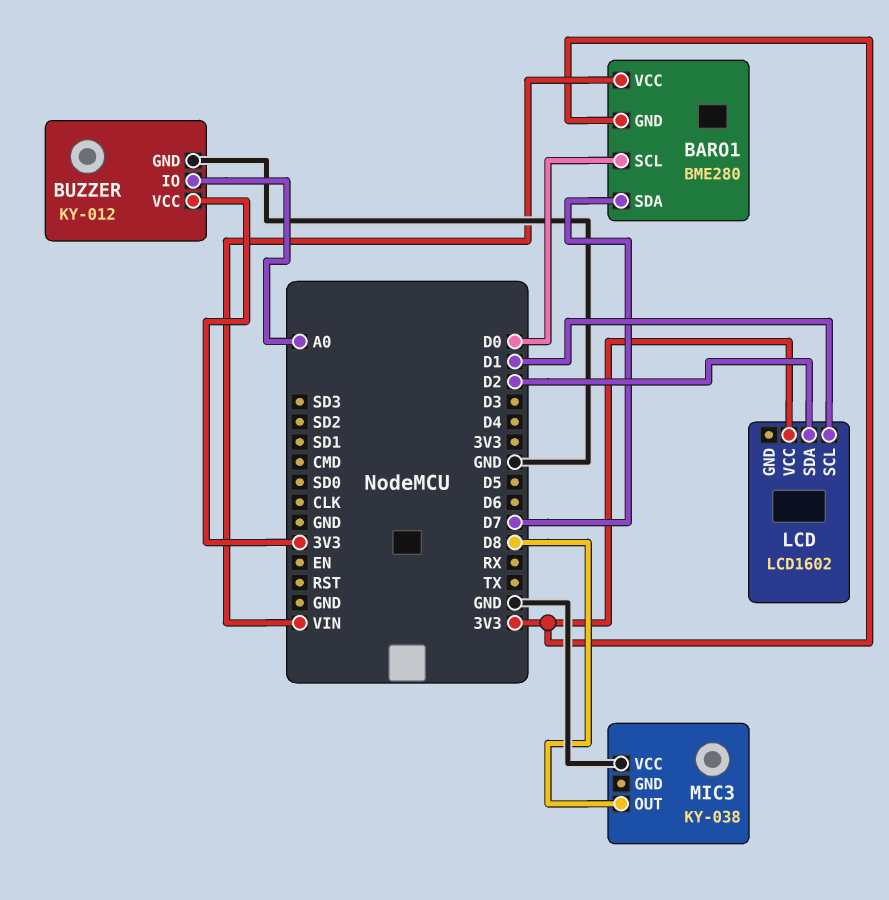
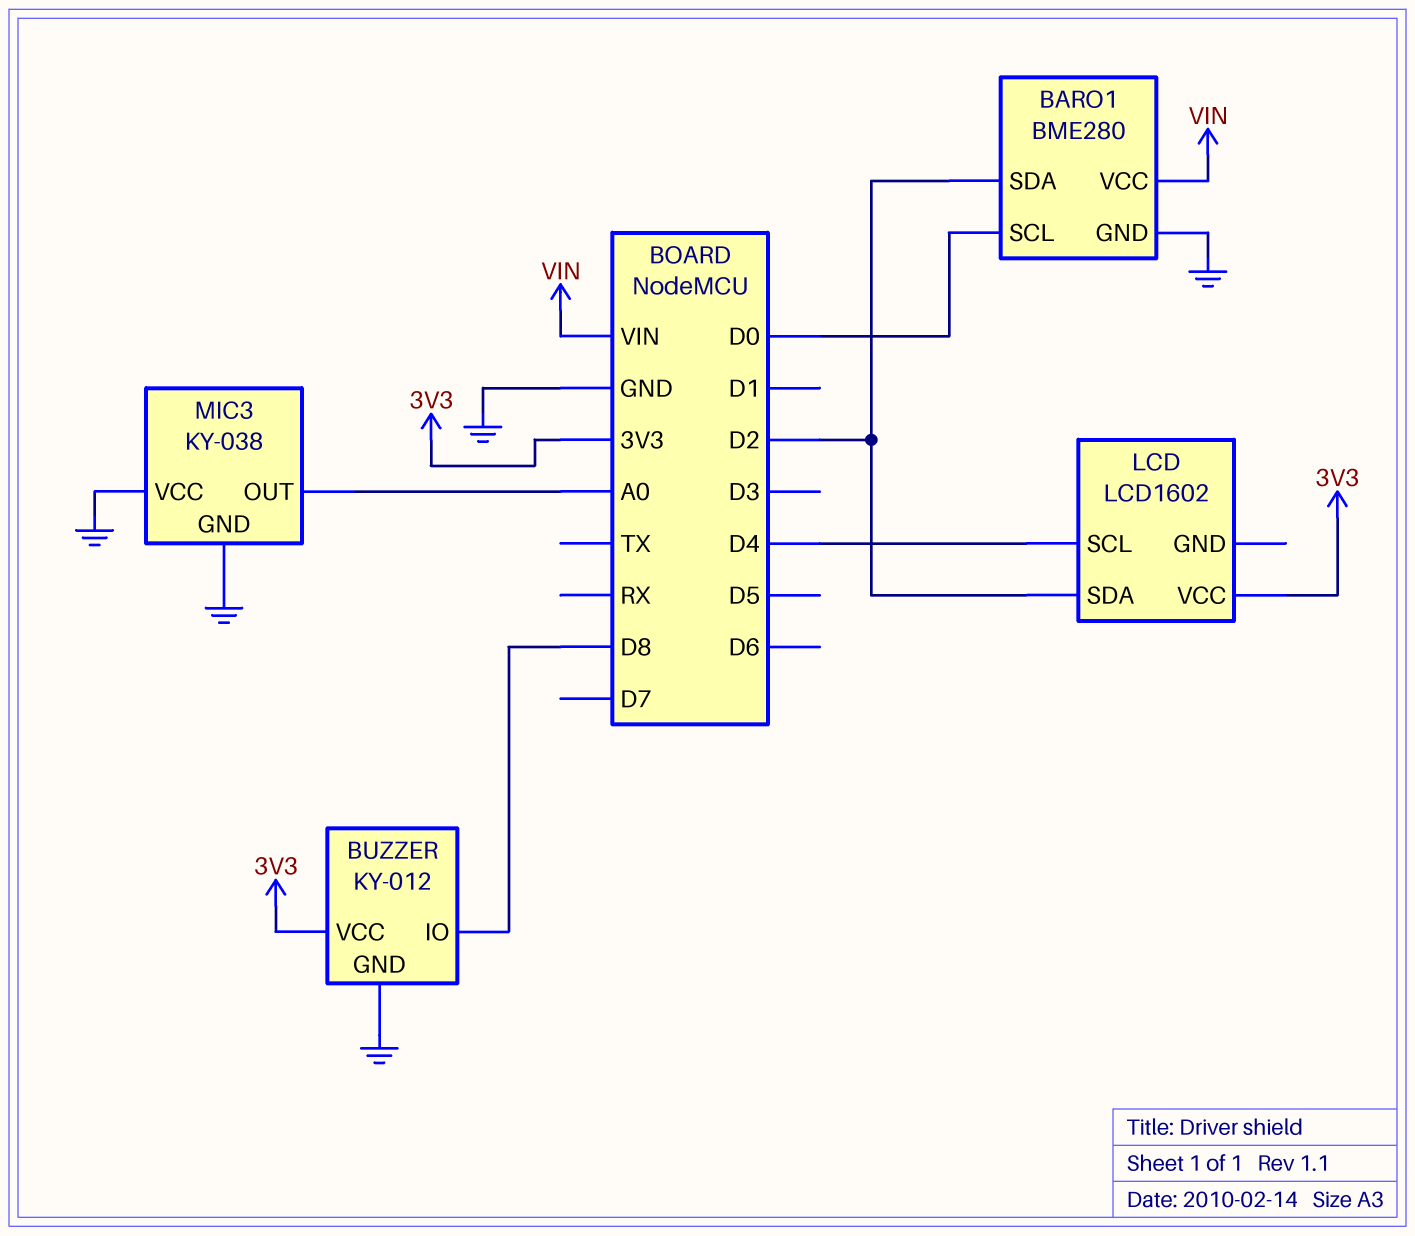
BARO1 pin GND: 3V3 -> GND
BARO1 pin SDA: D7 -> D2
BUZZER pin IO: A0 -> D8
LCD pin SCL: D1 -> D4
MIC3 pin GND: none -> GND
MIC3 pin OUT: D8 -> A0

